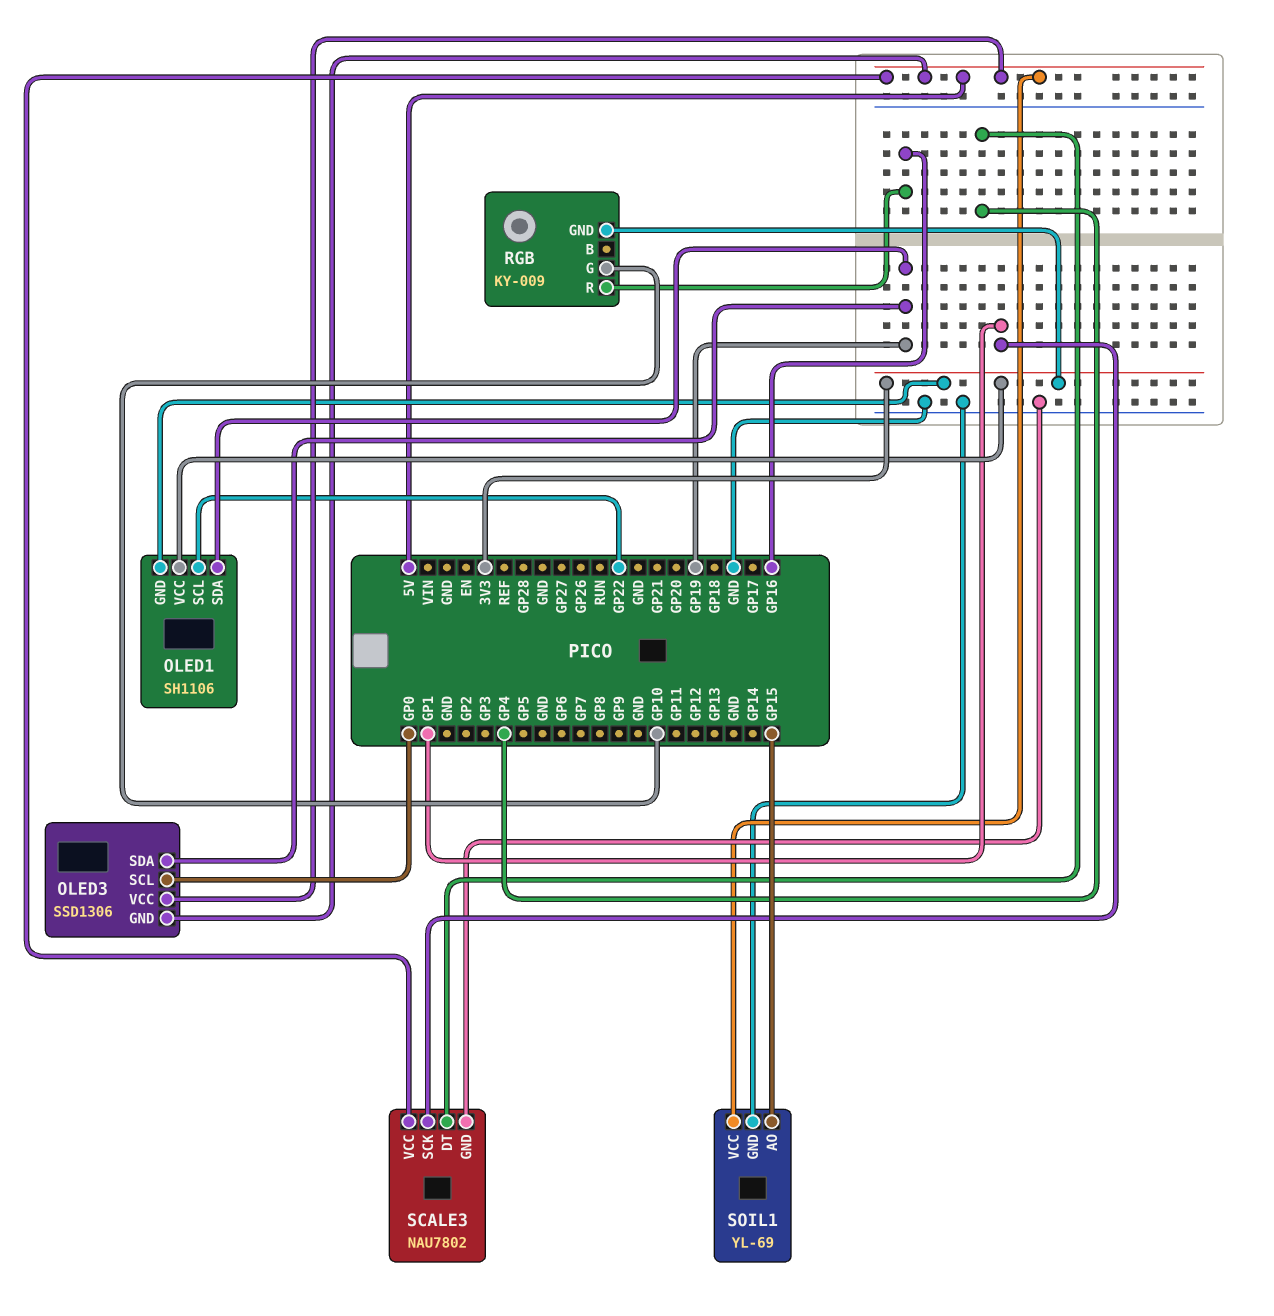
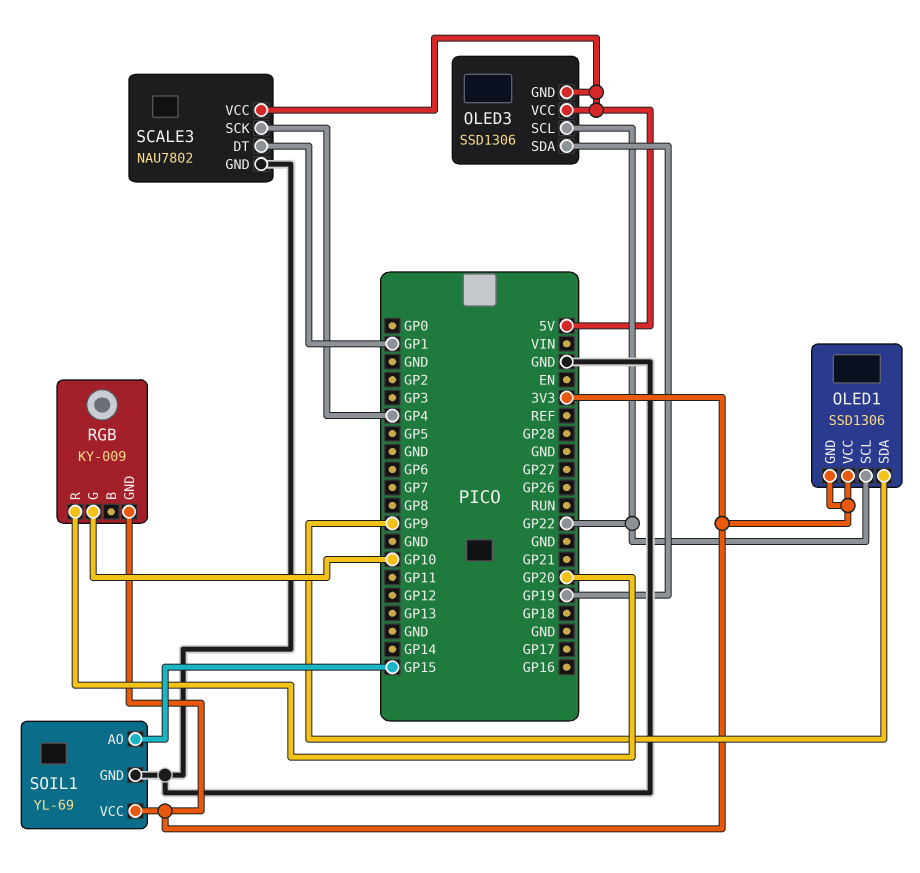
OLED1: SH1106 -> SSD1306
OLED1 pin SDA: GP19 -> GP9
OLED3 pin SCL: GP0 -> GP22
RGB pin R: GP16 -> GP20
SCALE3 pin DT: GP4 -> GP1
SCALE3 pin SCK: GP1 -> GP4
SOIL1 pin VCC: 5V -> 3V3

